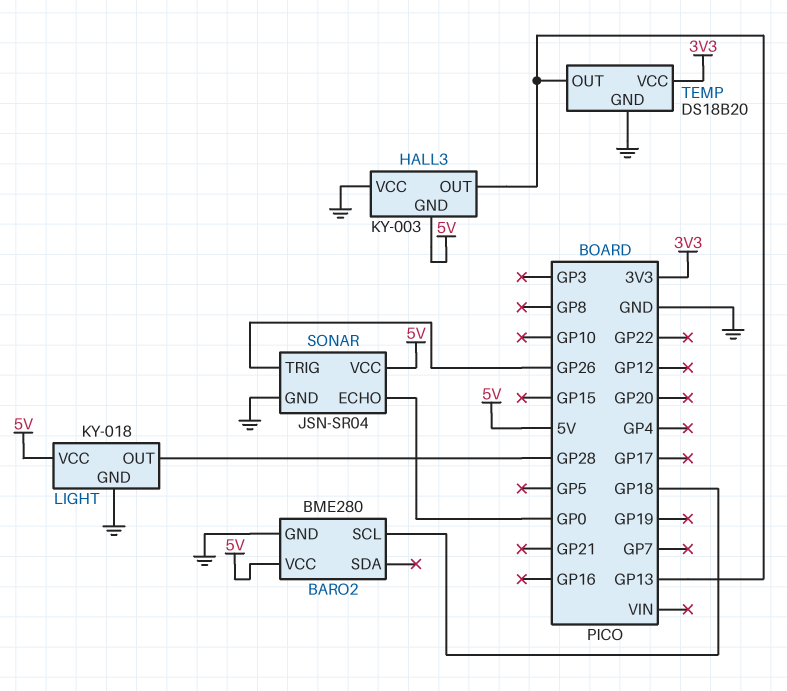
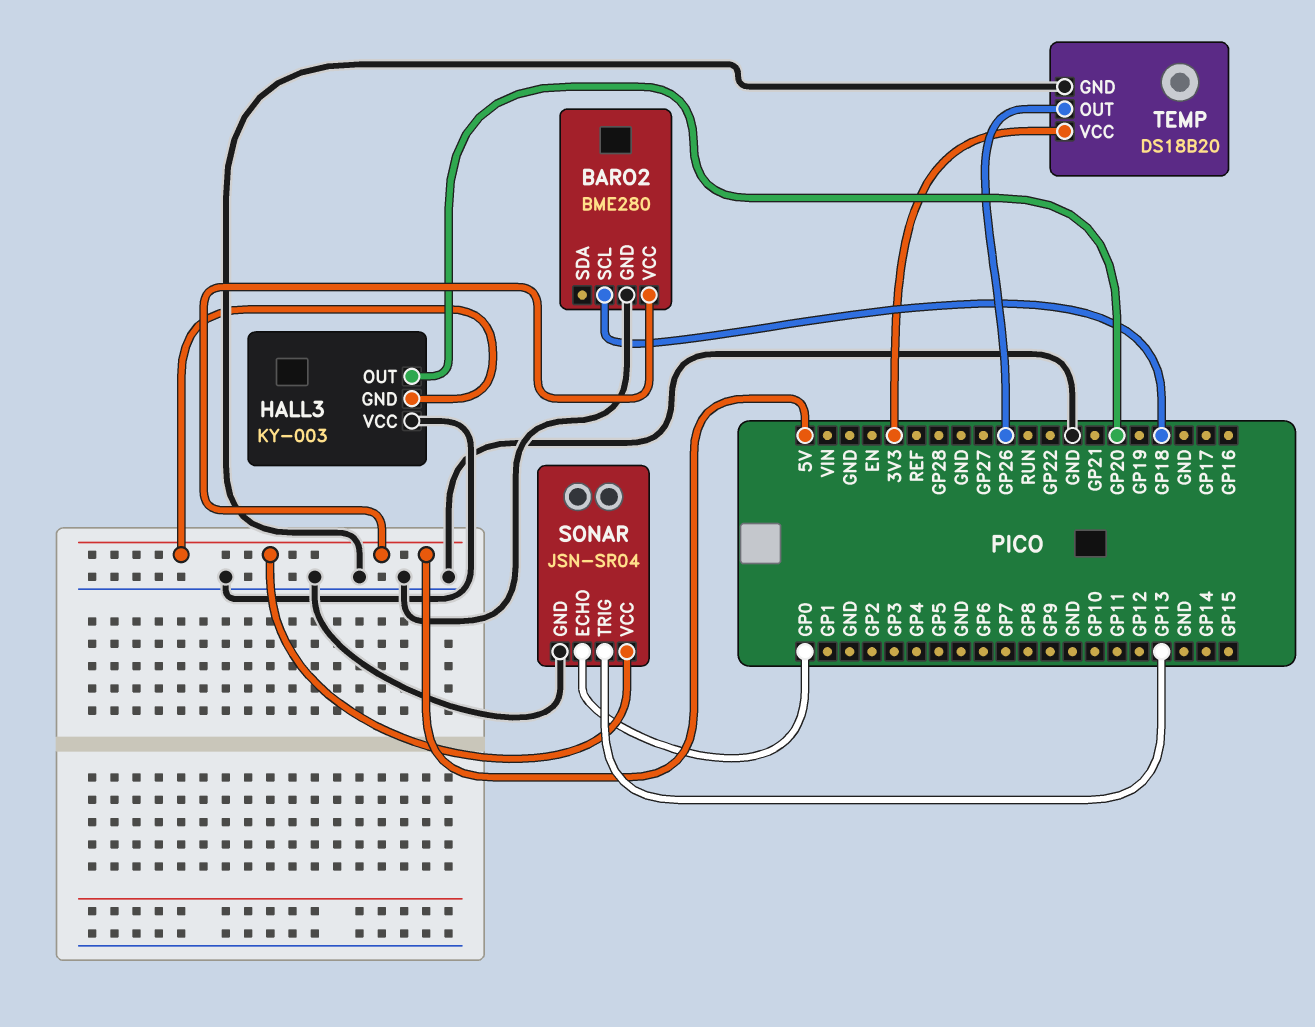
HALL3 pin OUT: GP13 -> GP20
LIGHT: KY-018 -> none
LIGHT pin GND: GND -> none
LIGHT pin OUT: GP28 -> none
LIGHT pin VCC: 5V -> none
SONAR pin TRIG: GP26 -> GP13
TEMP pin OUT: GP13 -> GP26

